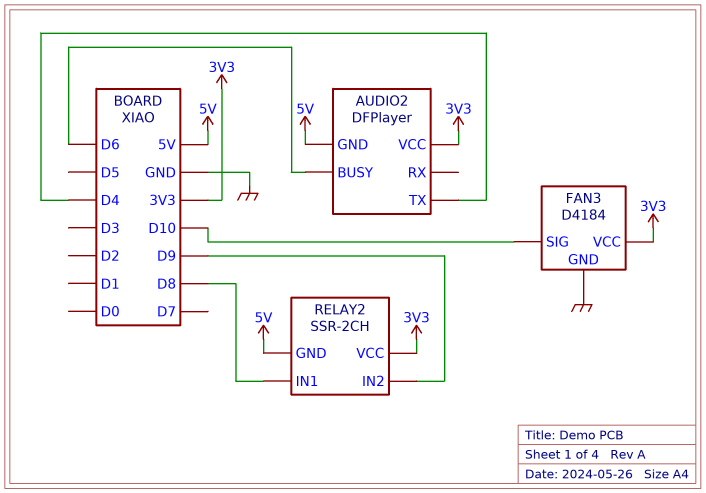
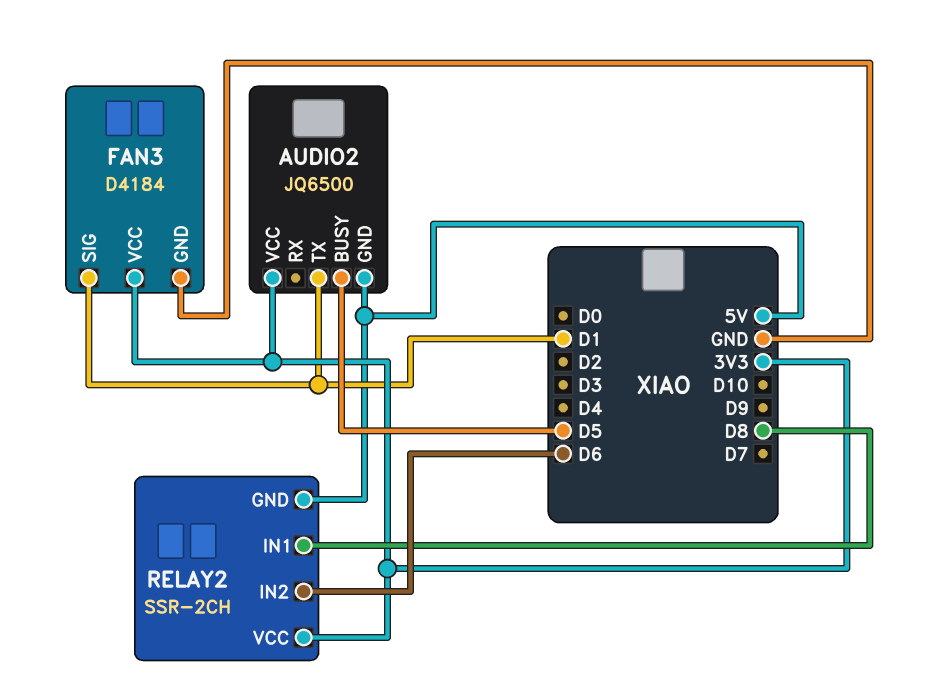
AUDIO2: DFPlayer -> JQ6500
AUDIO2 pin BUSY: D6 -> D5
AUDIO2 pin TX: D4 -> D1
FAN3 pin SIG: D10 -> D1
RELAY2 pin IN2: D9 -> D6

